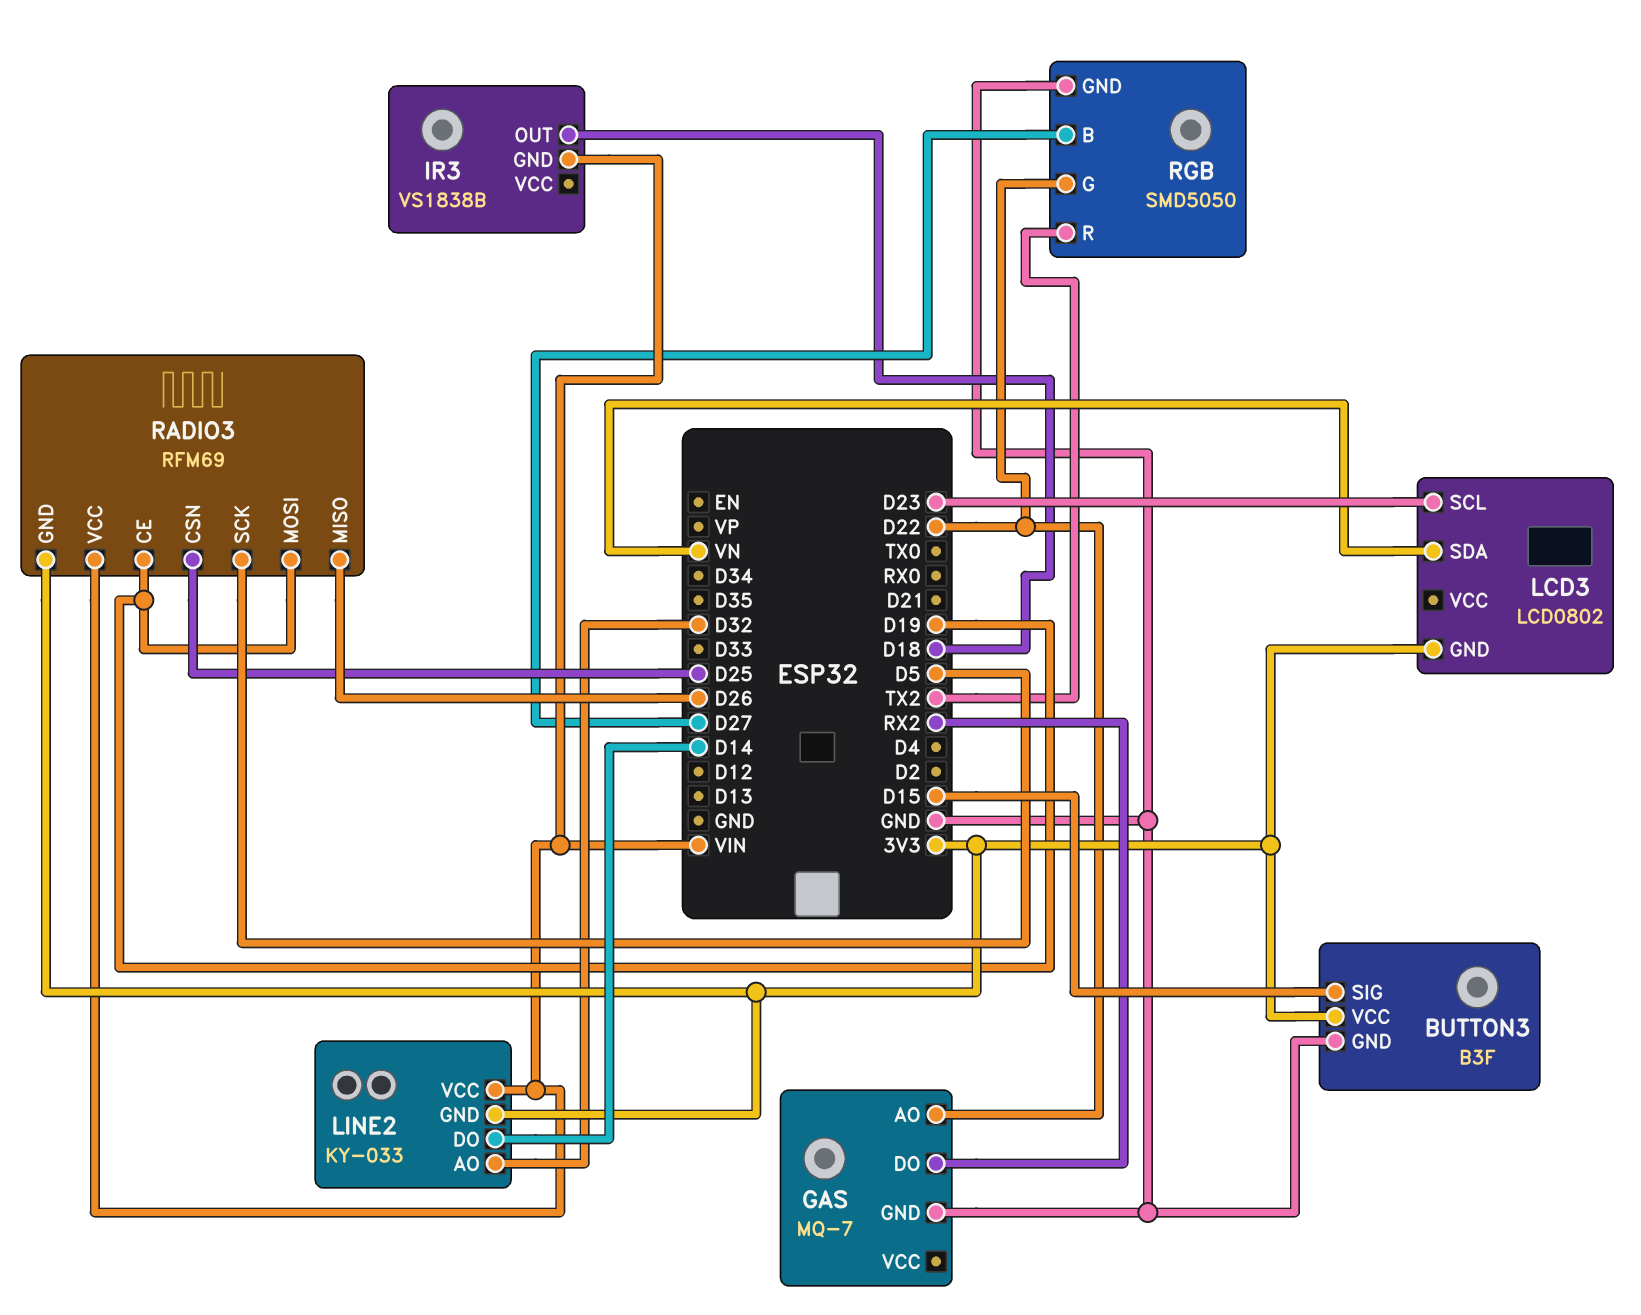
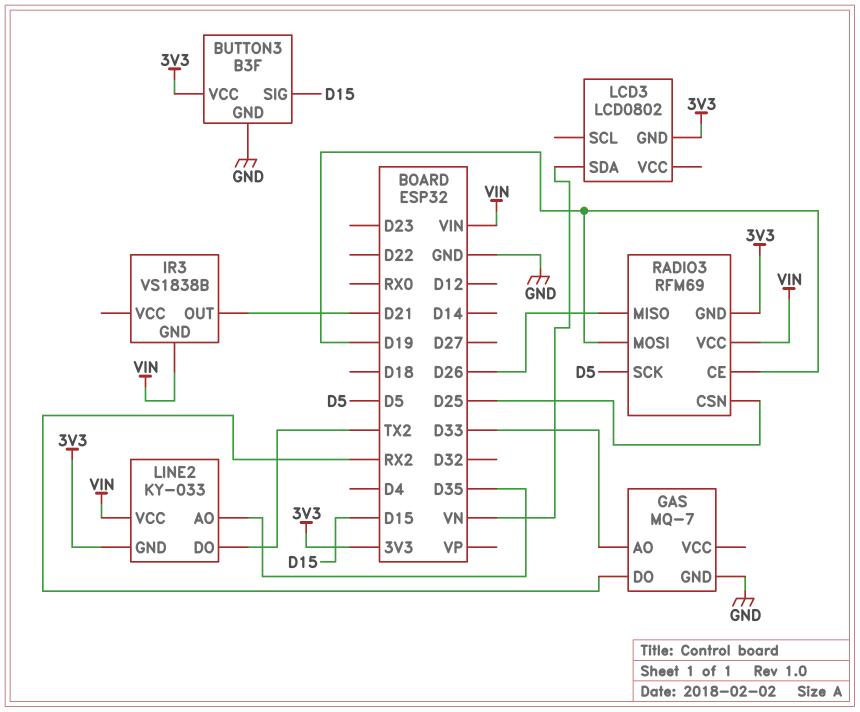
GAS pin AO: D22 -> D33
IR3 pin OUT: D18 -> D21
LCD3 pin SCL: D23 -> none
LINE2 pin AO: D32 -> D35
LINE2 pin DO: D14 -> TX2
RGB: SMD5050 -> none
RGB pin B: D27 -> none
RGB pin G: D22 -> none
RGB pin GND: GND -> none
RGB pin R: TX2 -> none

